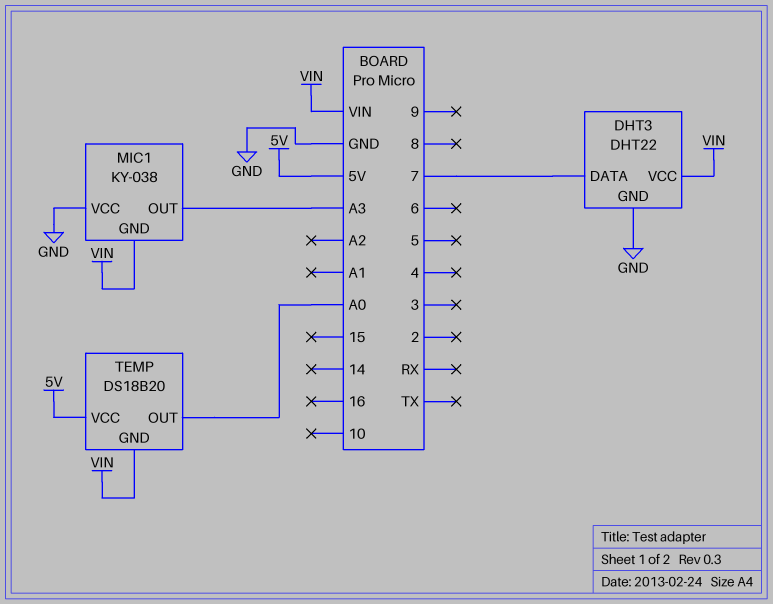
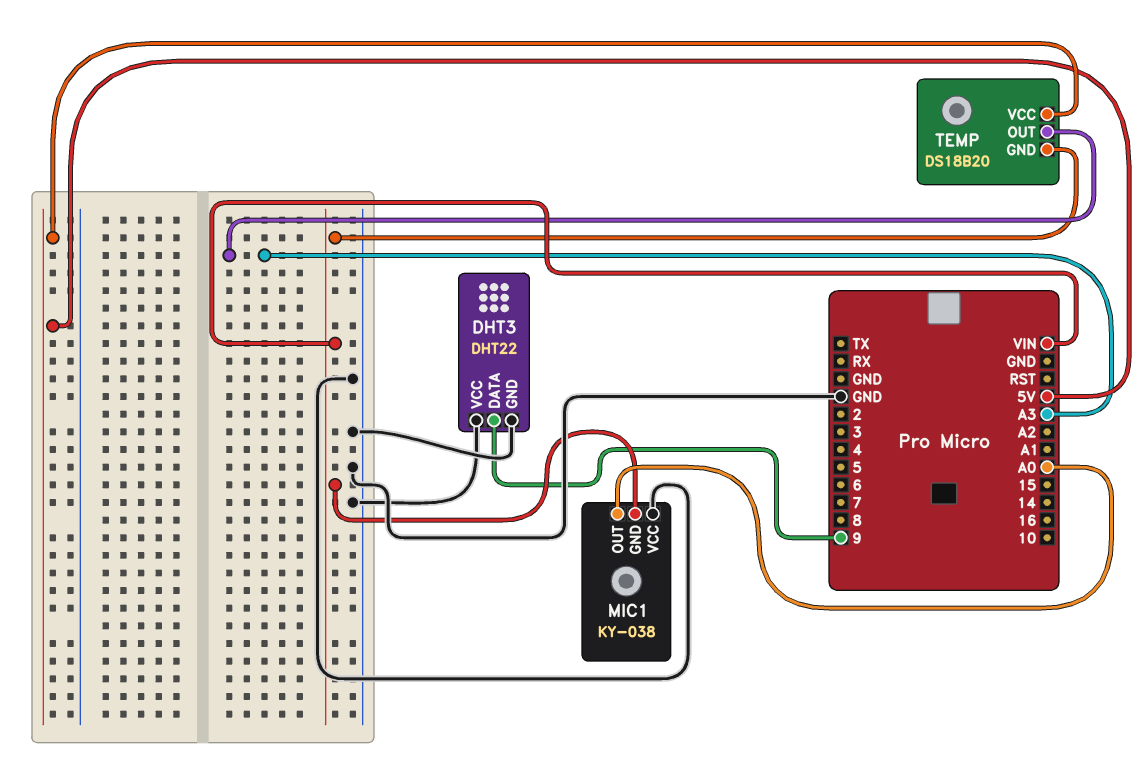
DHT3 pin DATA: 7 -> 9
DHT3 pin VCC: VIN -> GND
MIC1 pin OUT: A3 -> A0
TEMP pin OUT: A0 -> A3

